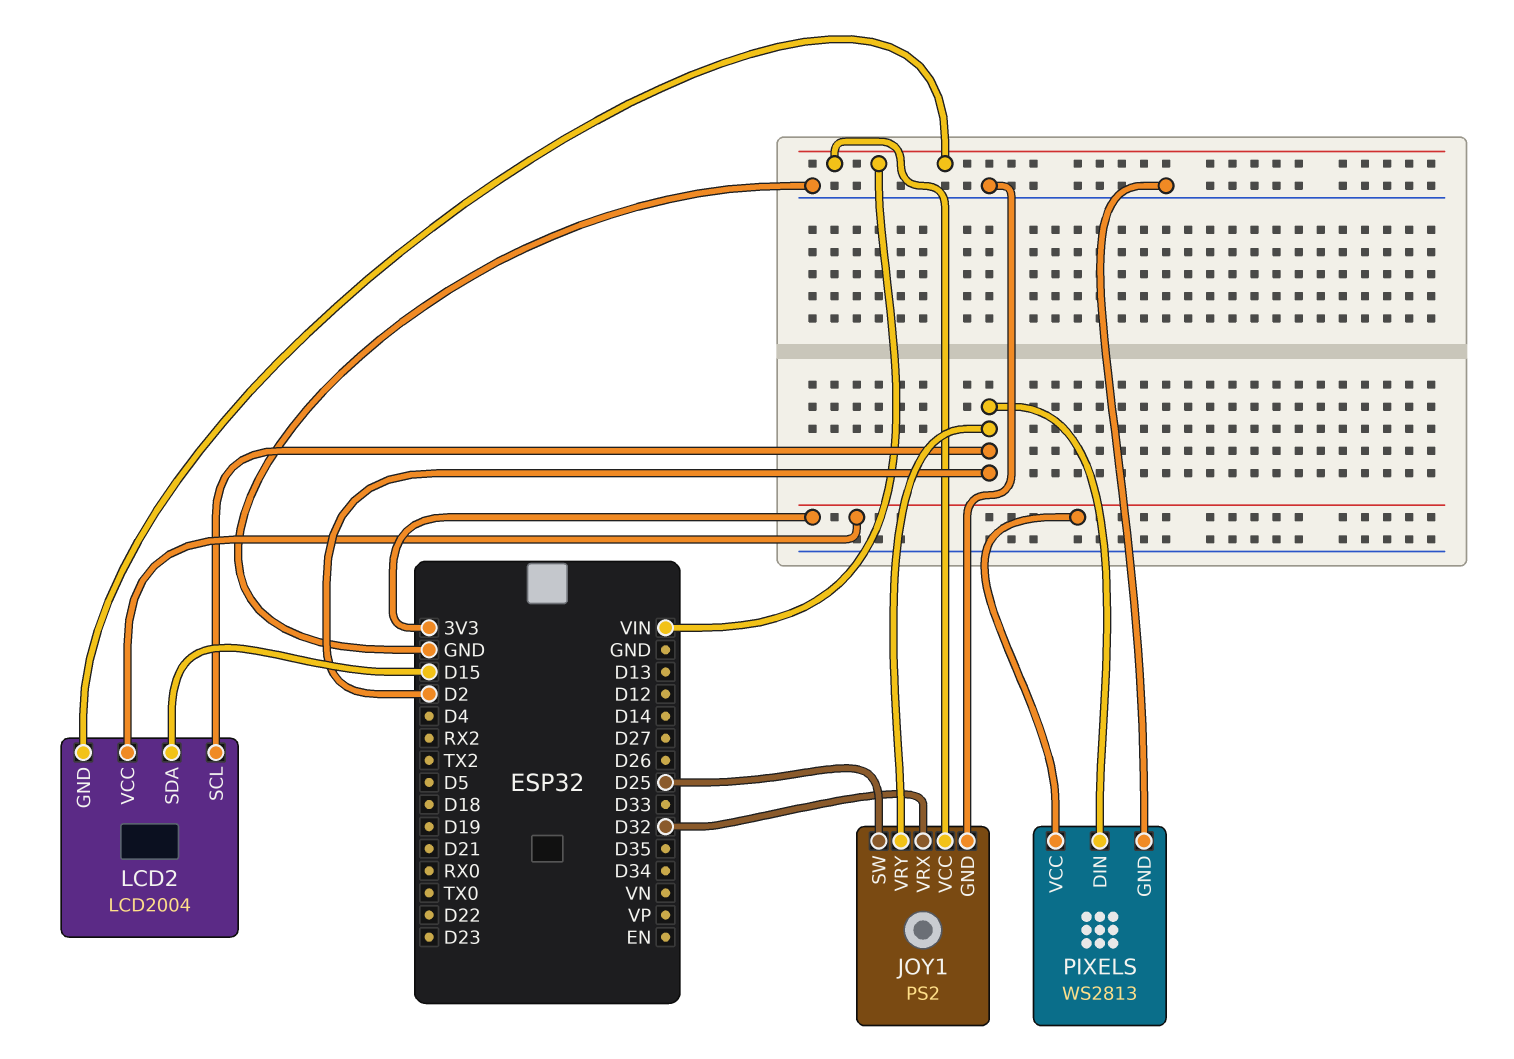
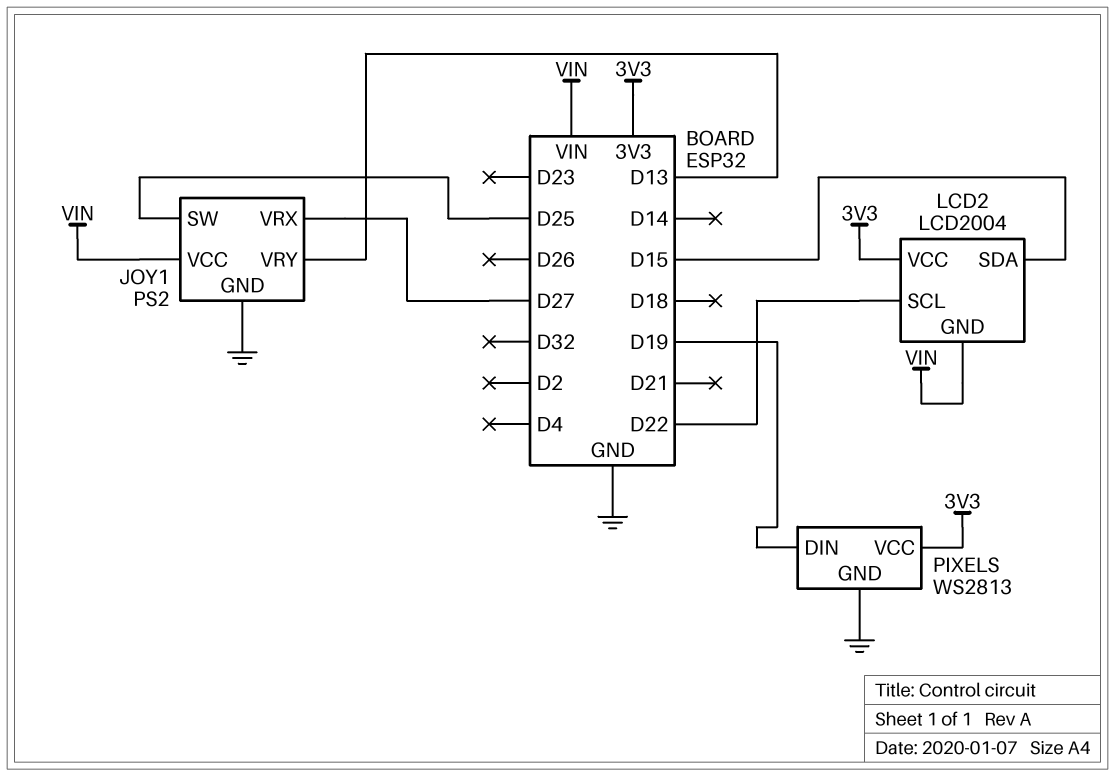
JOY1 pin VRX: D32 -> D27
JOY1 pin VRY: D2 -> D13
LCD2 pin SCL: D2 -> D22
PIXELS pin DIN: D2 -> D19

